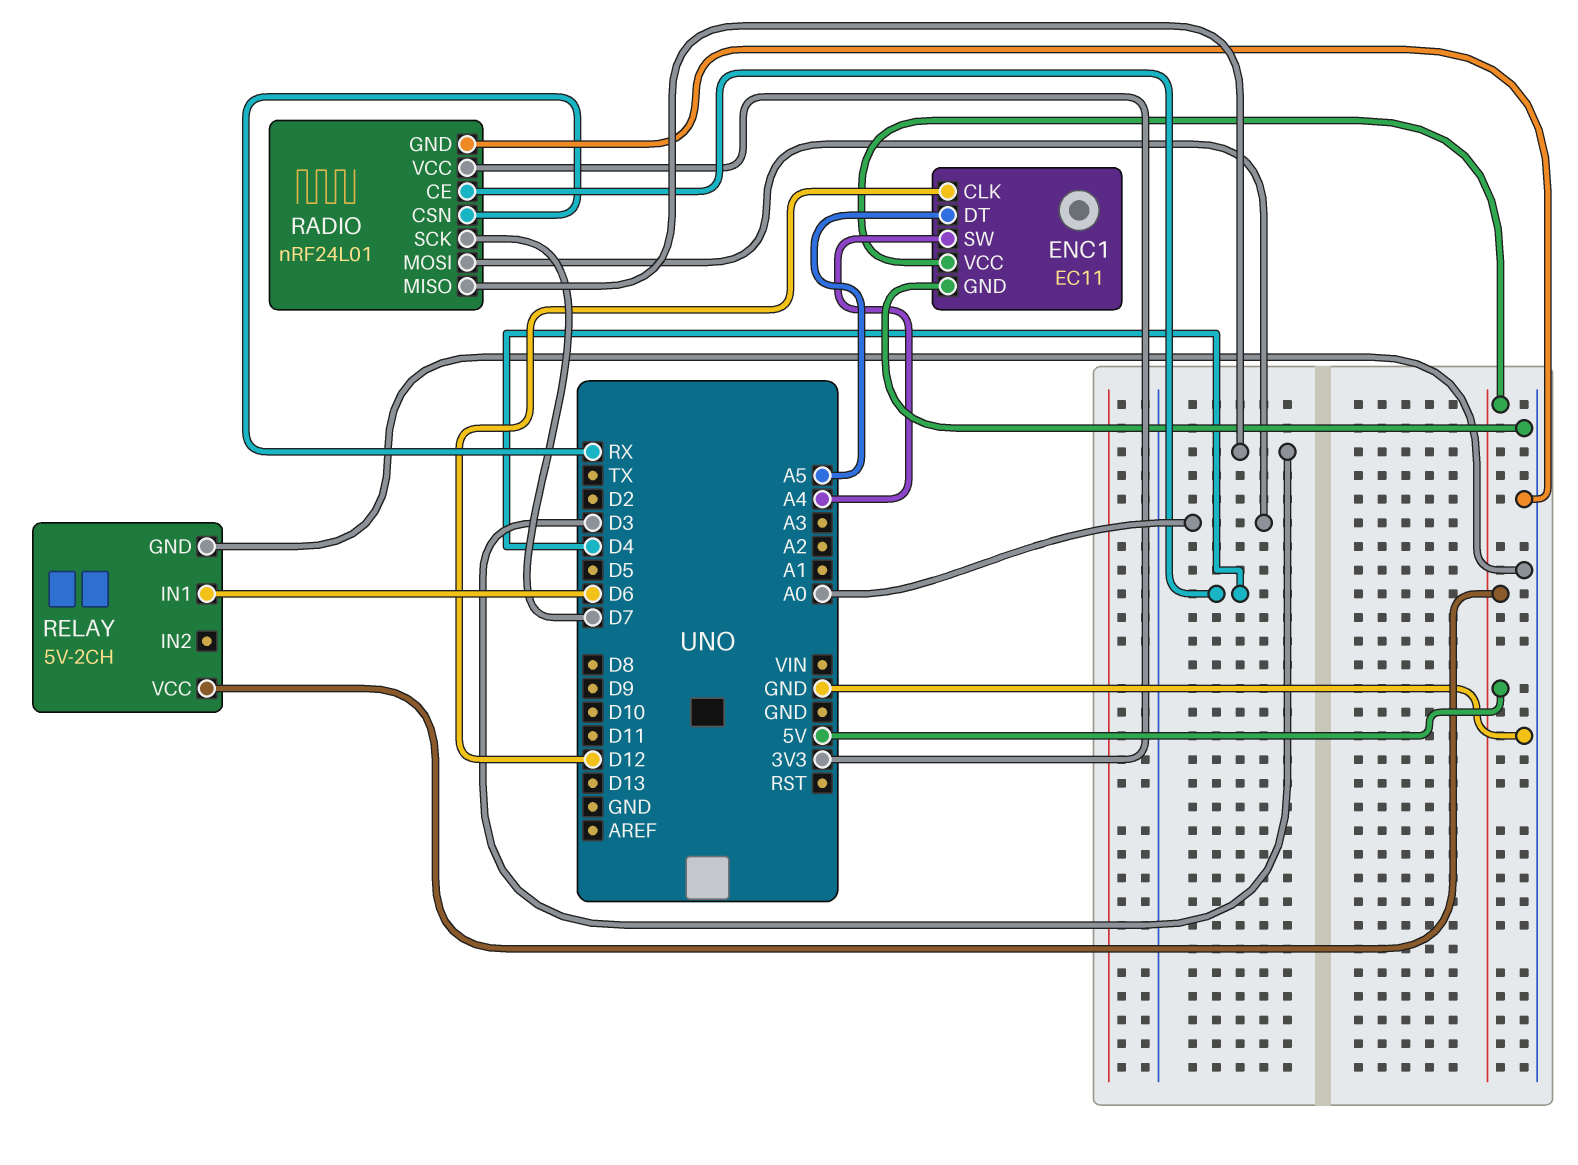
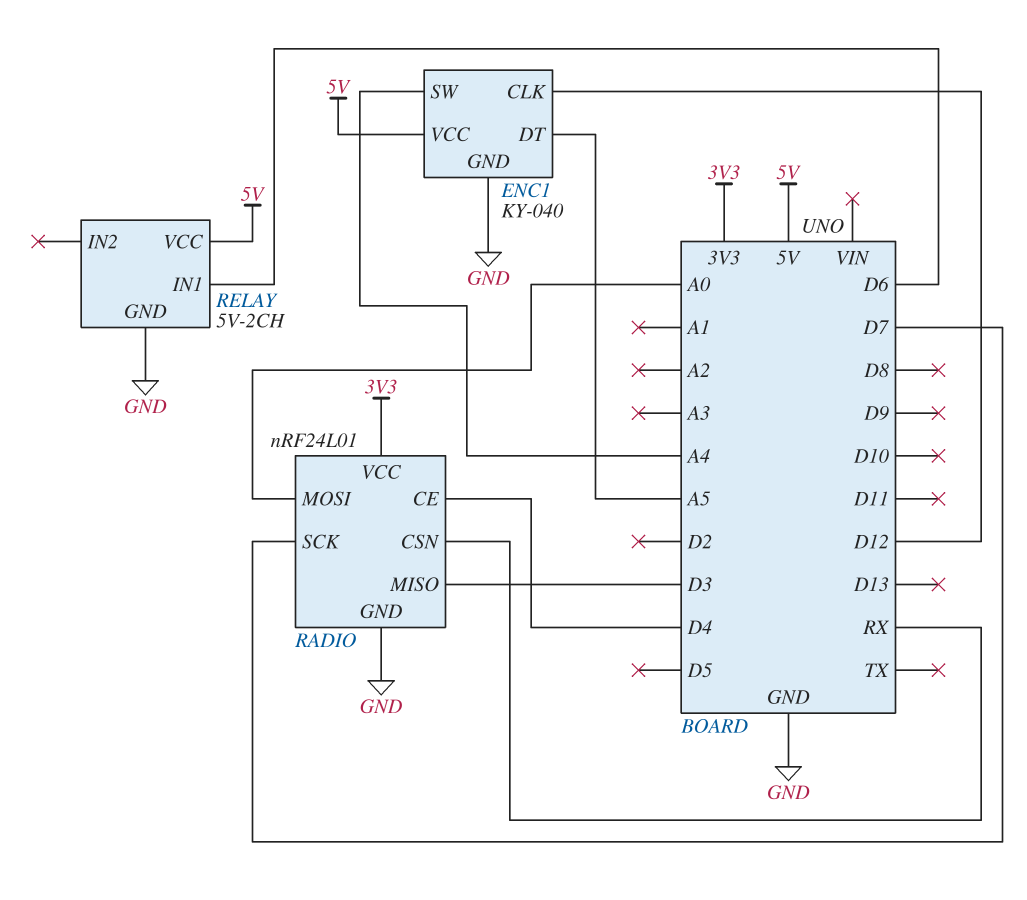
ENC1: EC11 -> KY-040

